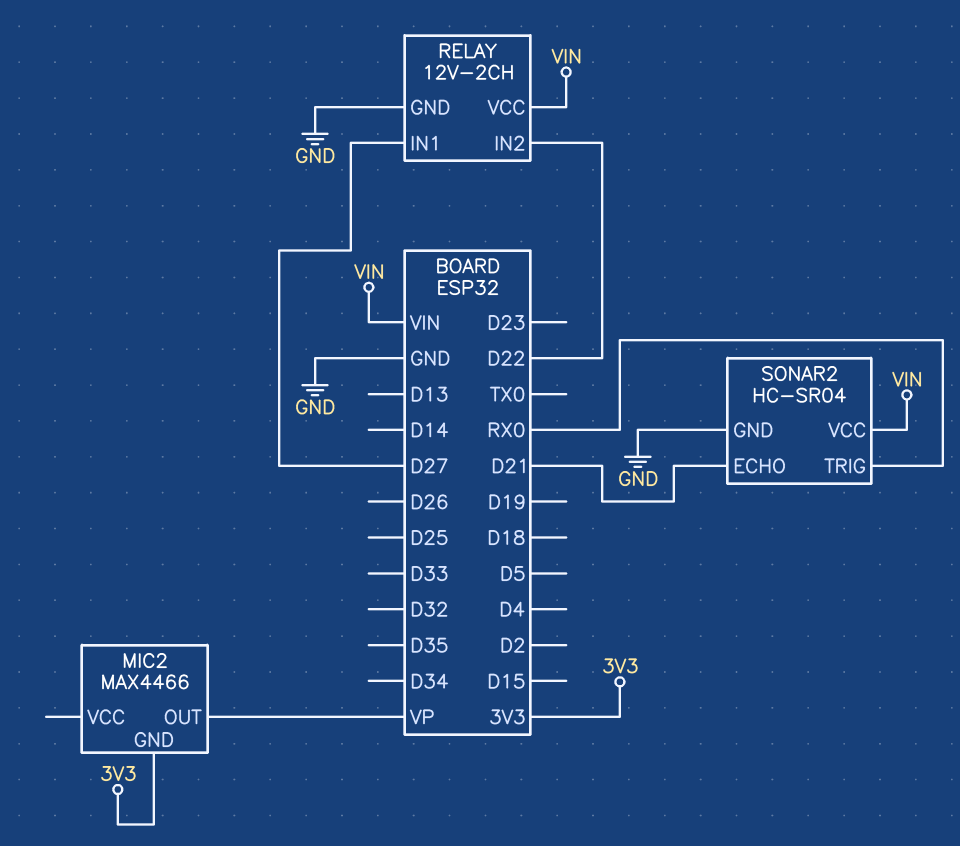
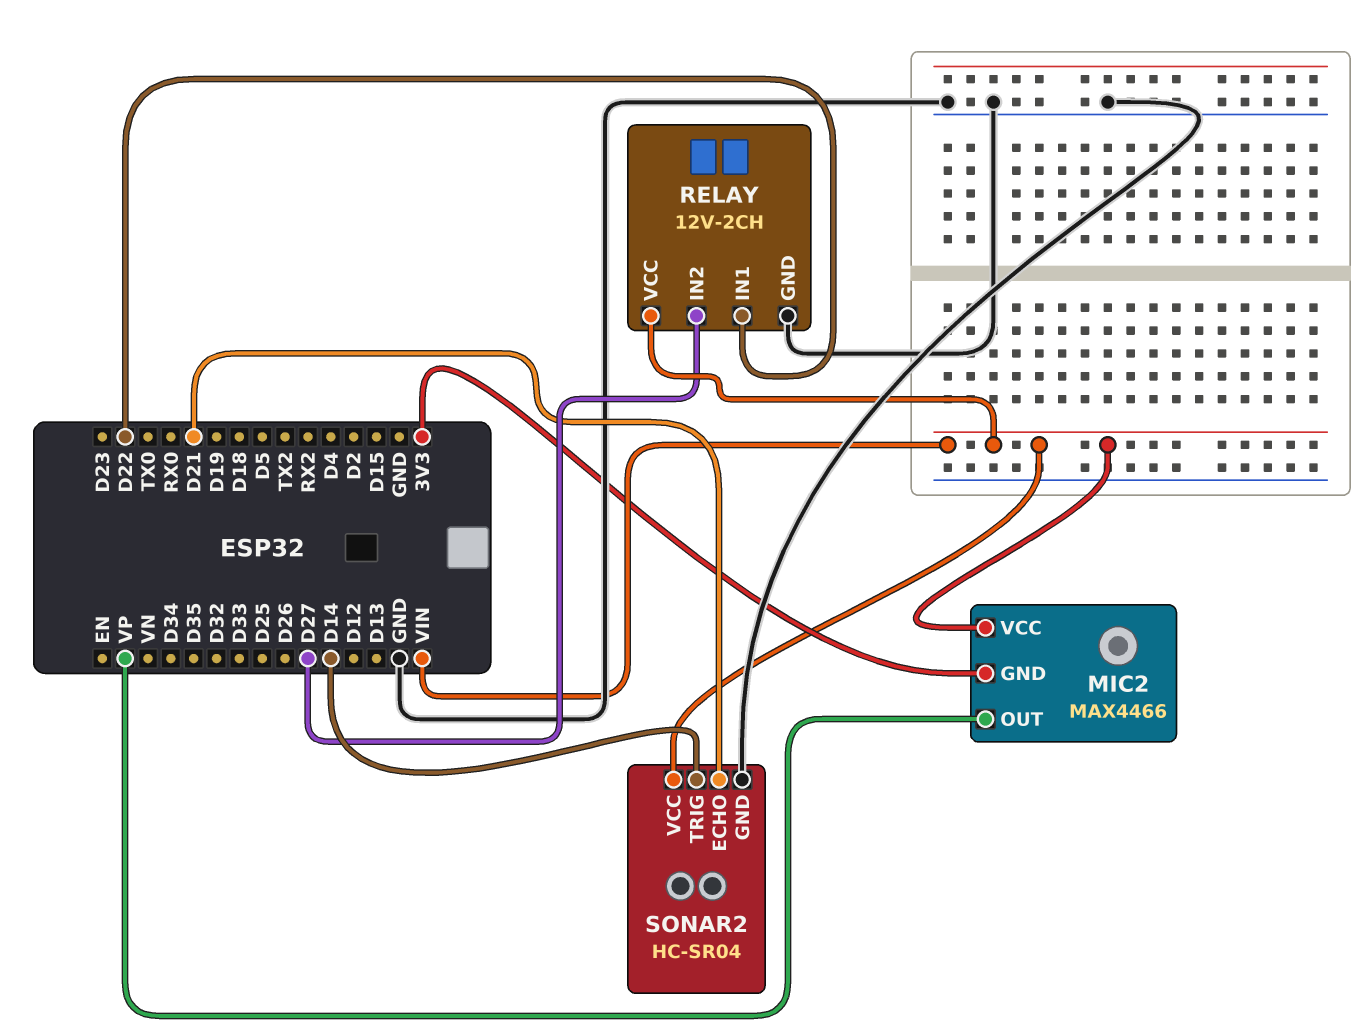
MIC2 pin VCC: none -> VIN
RELAY pin IN1: D27 -> D22
RELAY pin IN2: D22 -> D27
SONAR2 pin TRIG: RX0 -> D14

